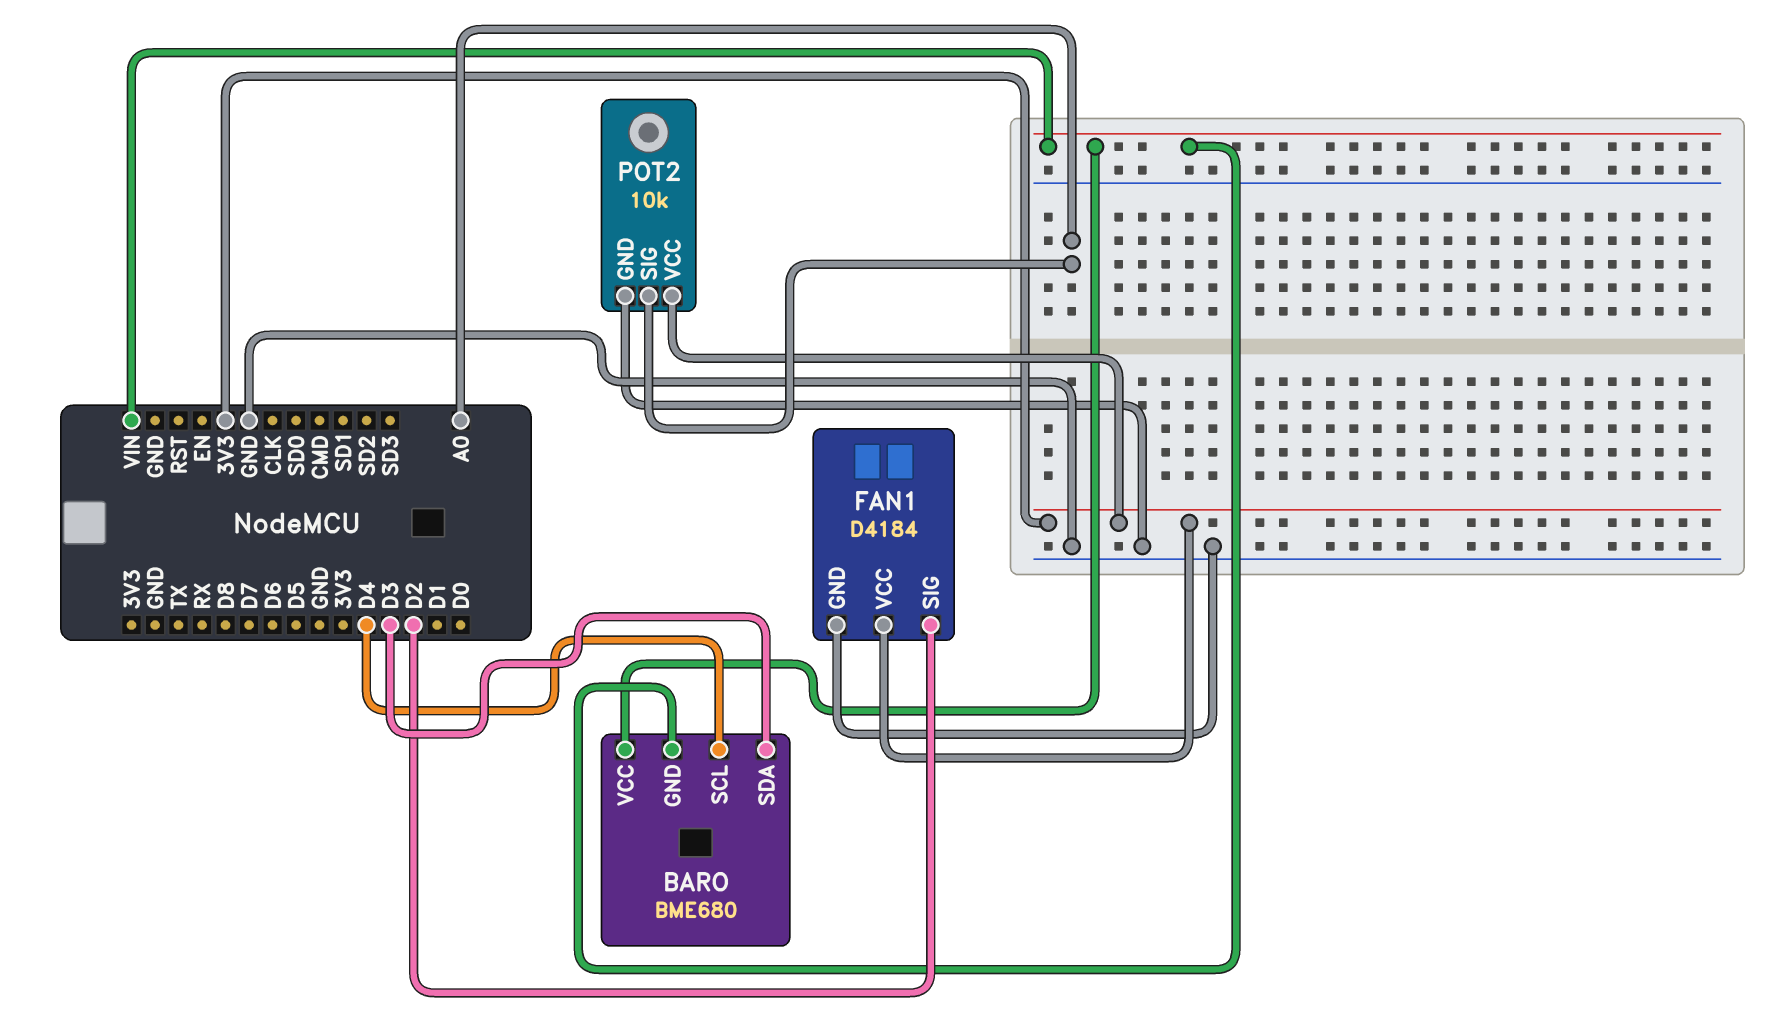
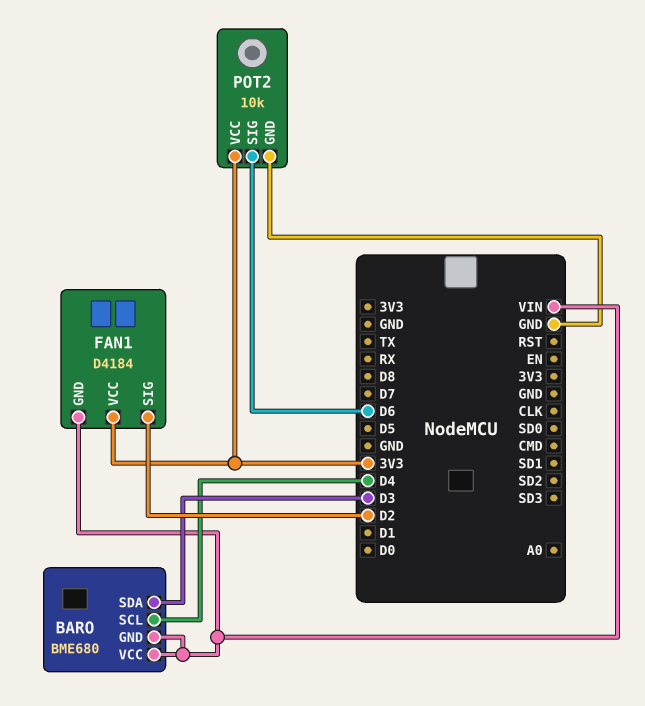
FAN1 pin GND: GND -> VIN
POT2 pin SIG: A0 -> D6

